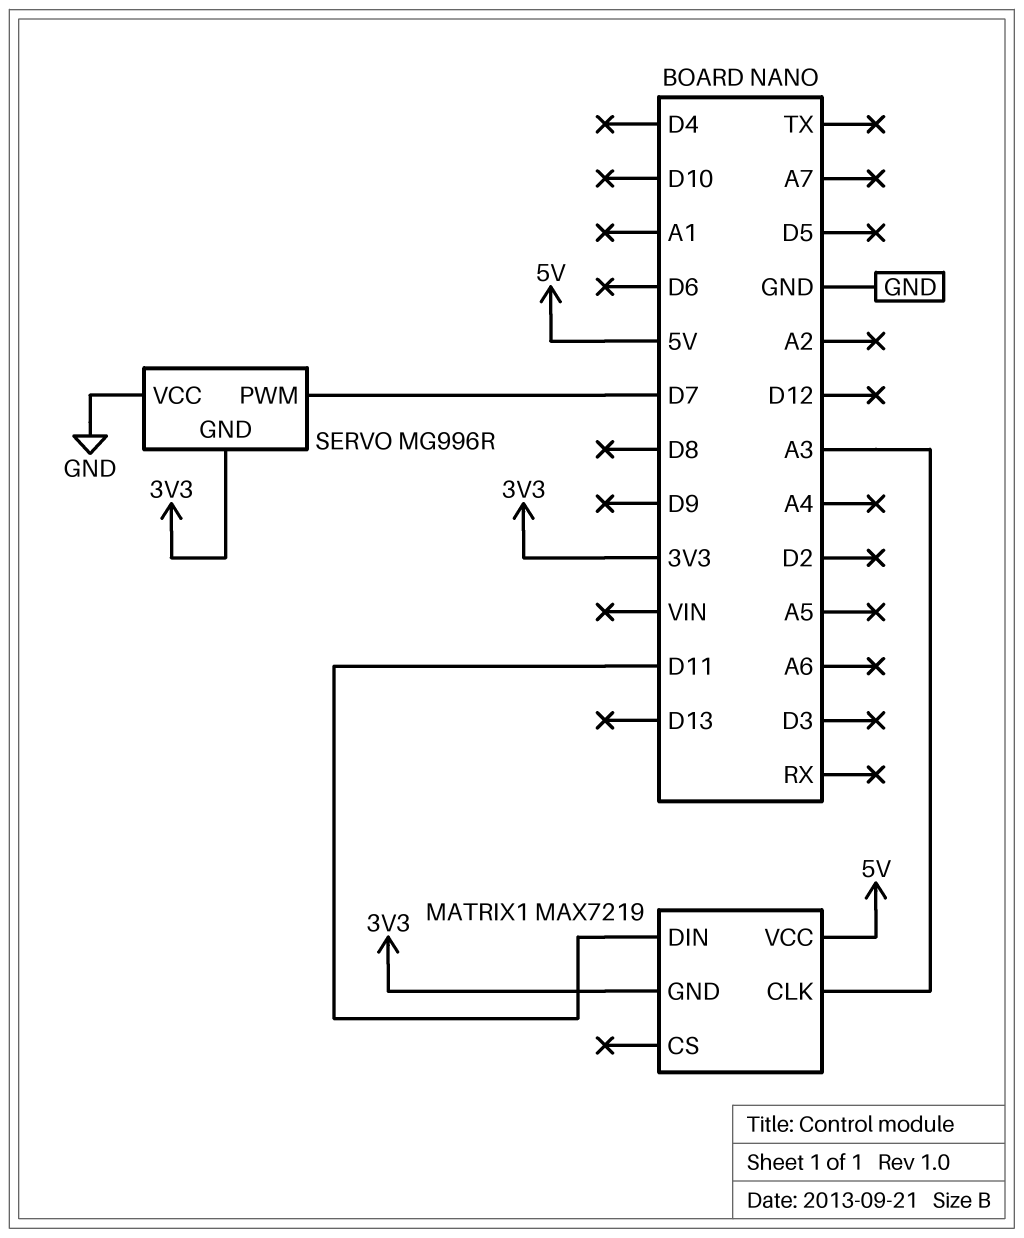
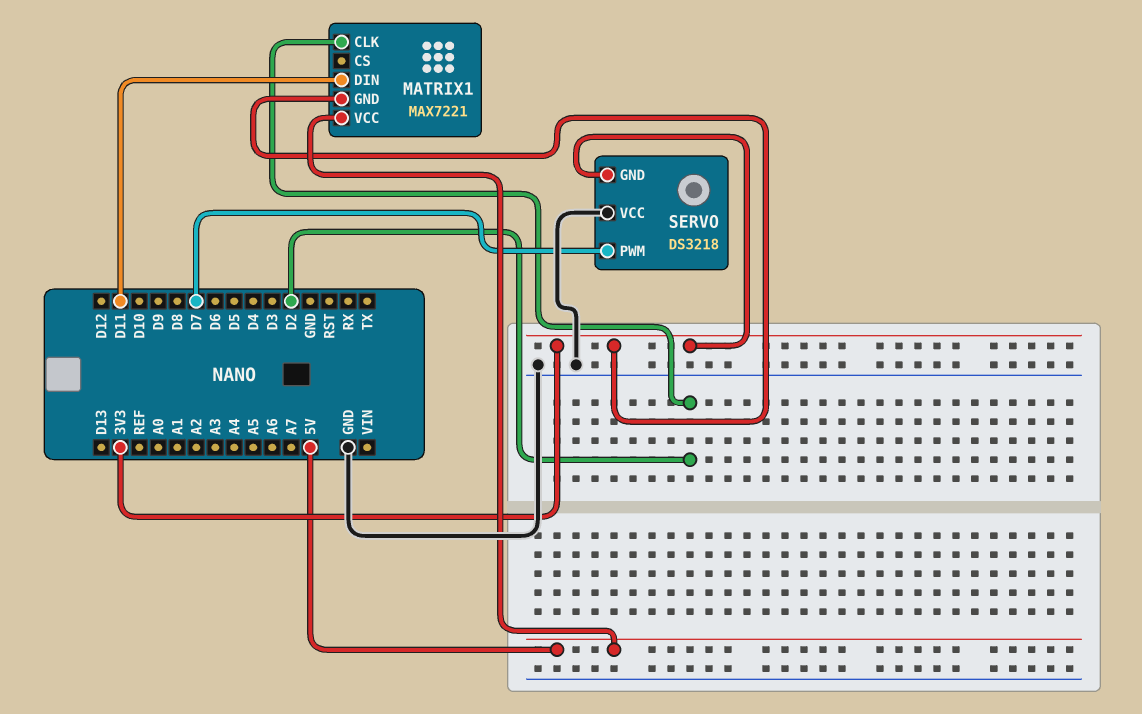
MATRIX1: MAX7219 -> MAX7221
MATRIX1 pin CLK: A3 -> D2
SERVO: MG996R -> DS3218

